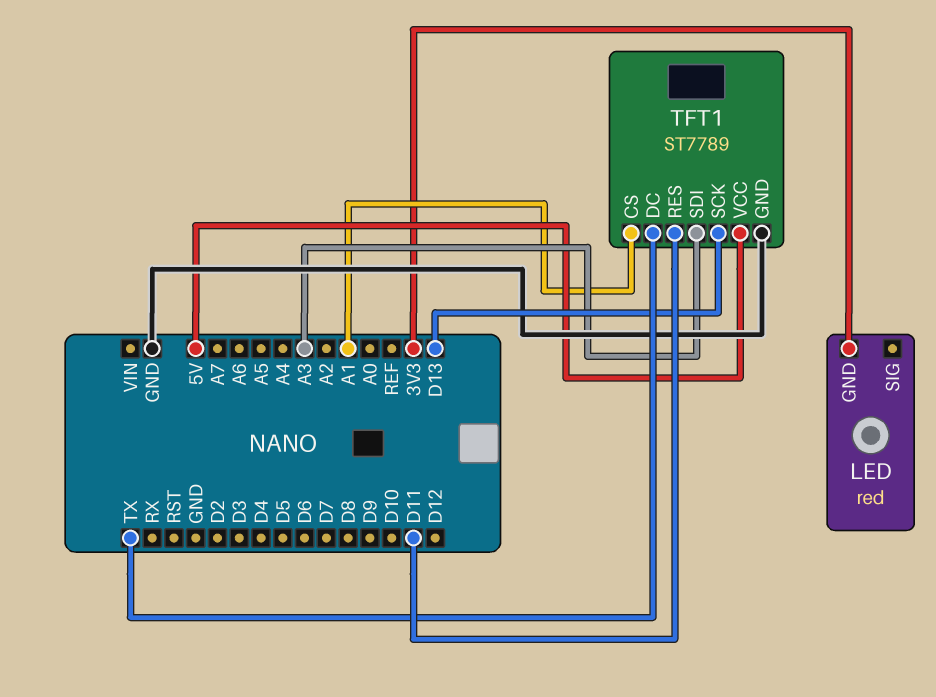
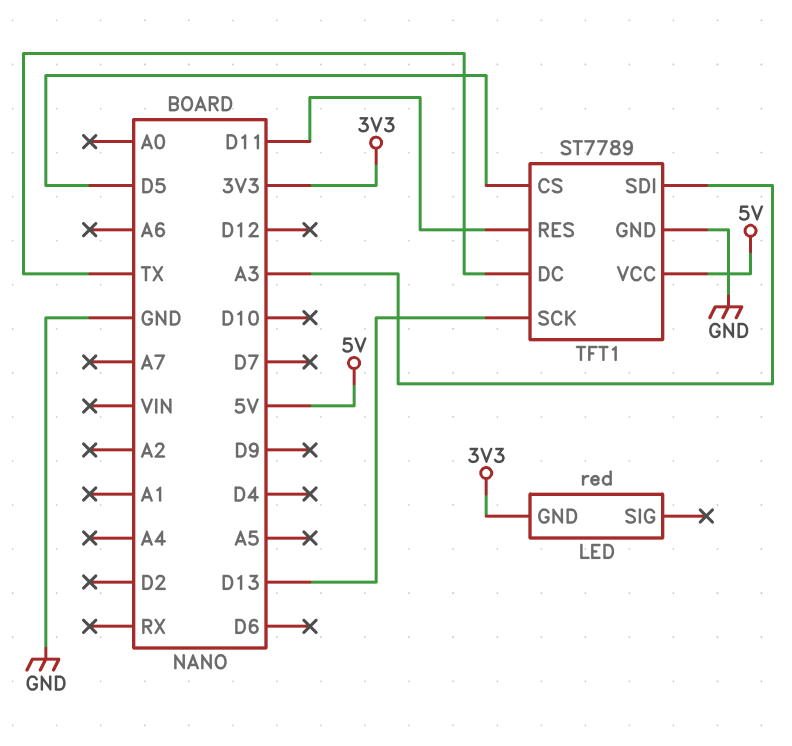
TFT1 pin CS: A1 -> D5

